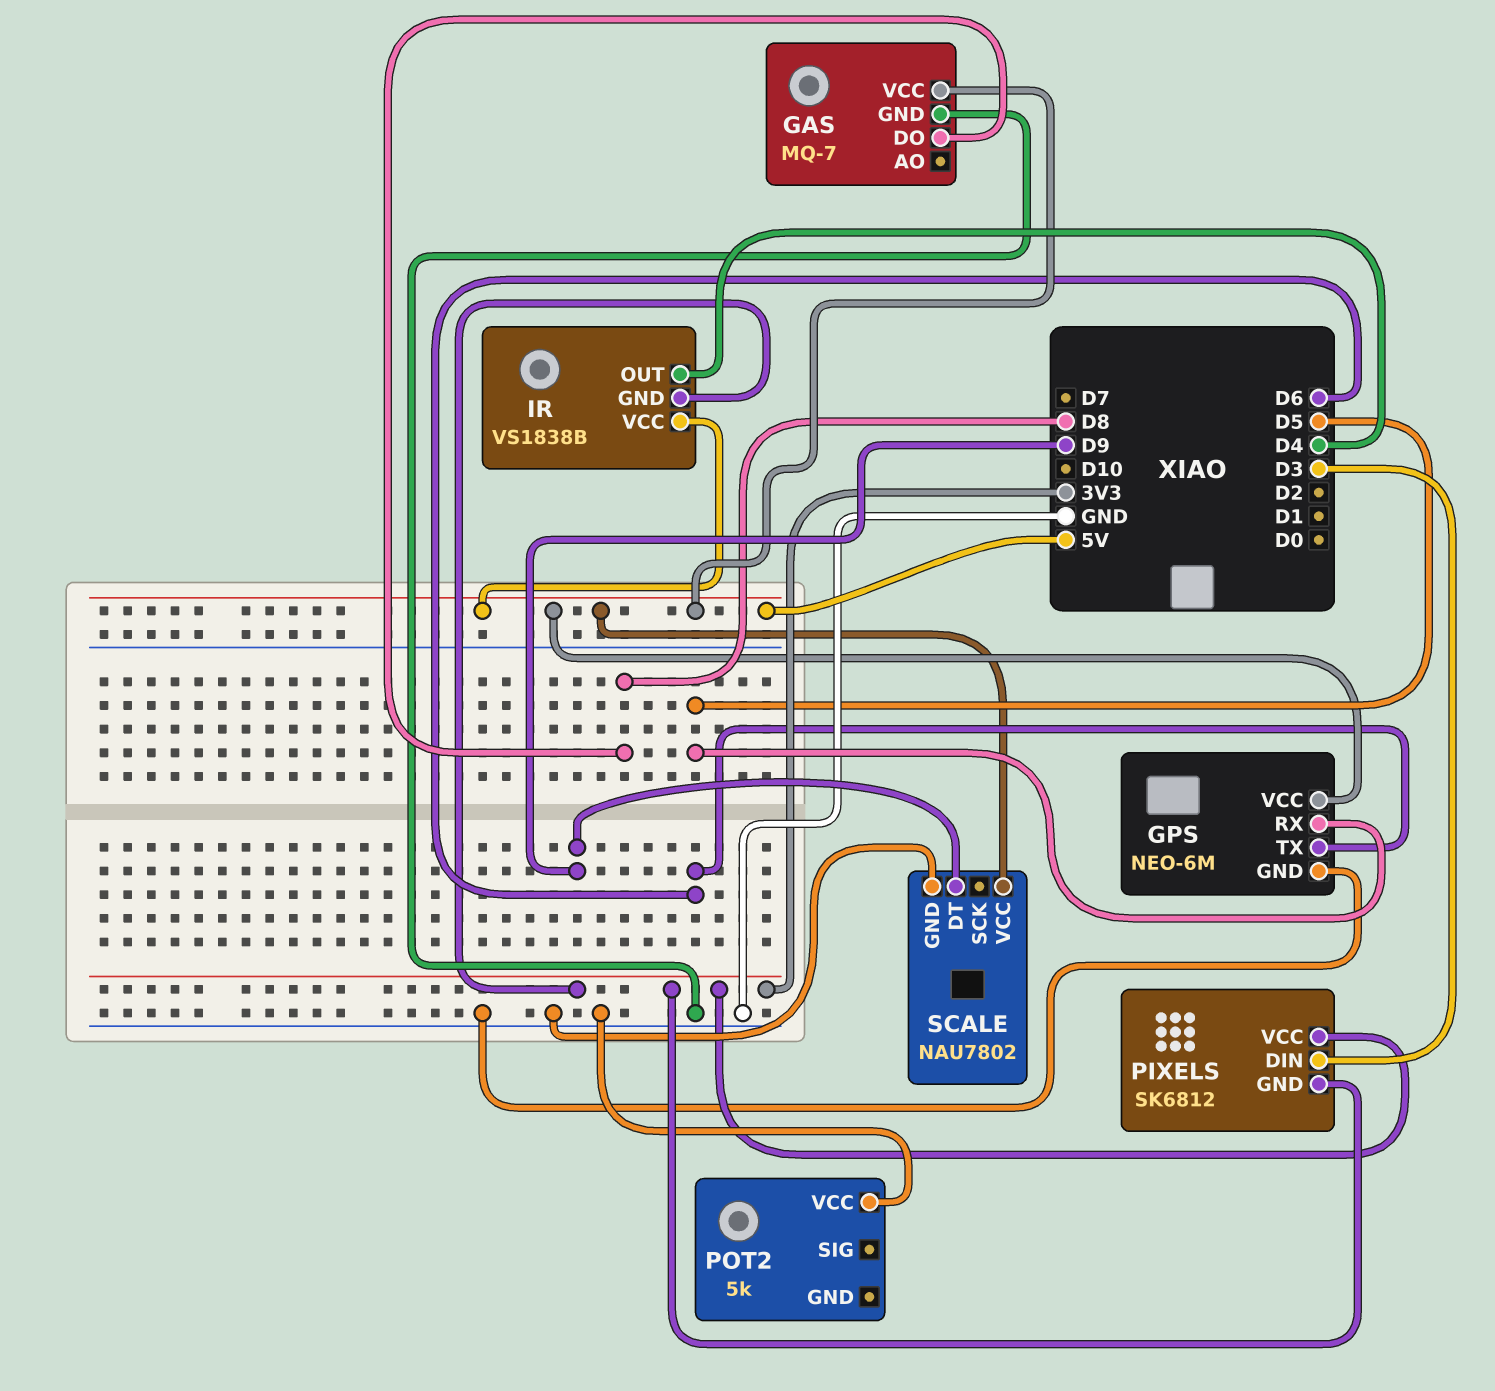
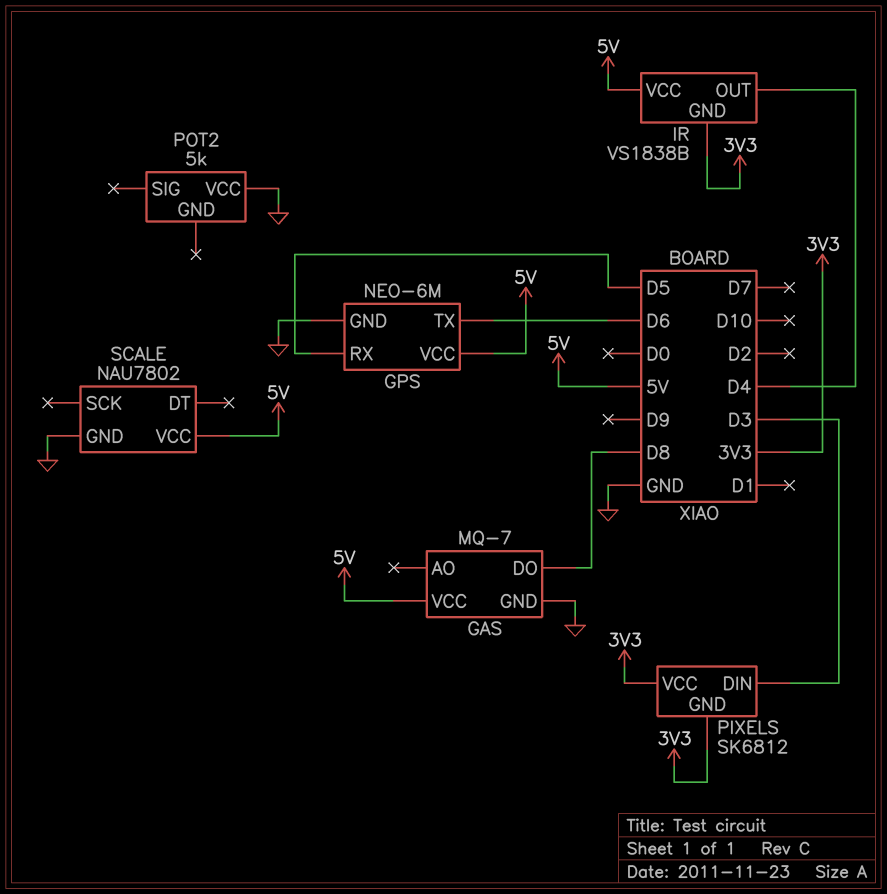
SCALE pin DT: D9 -> none

